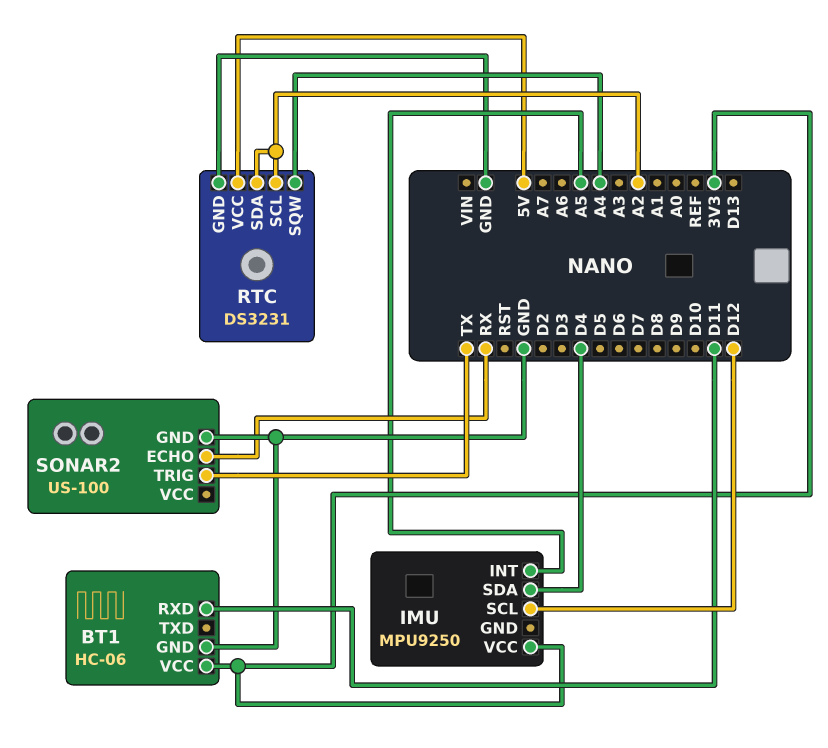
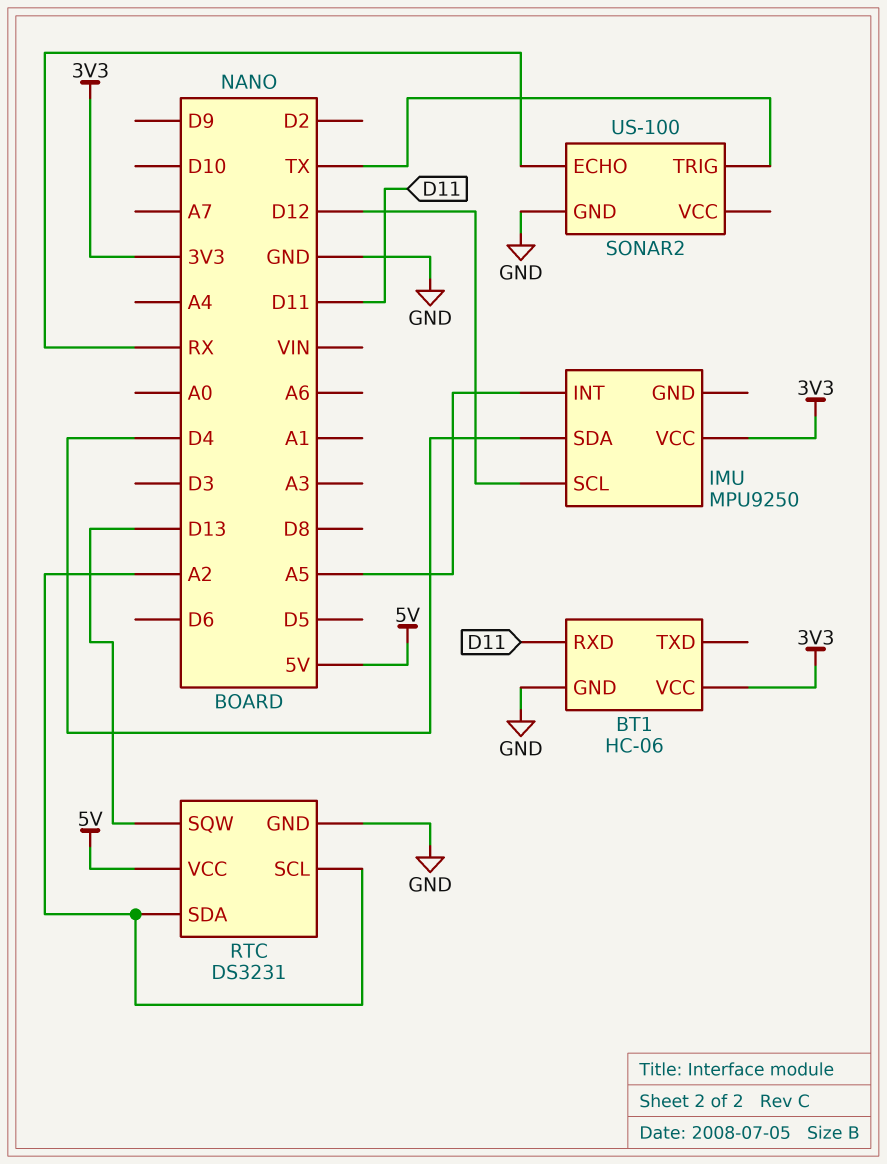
RTC pin SQW: A4 -> D13

